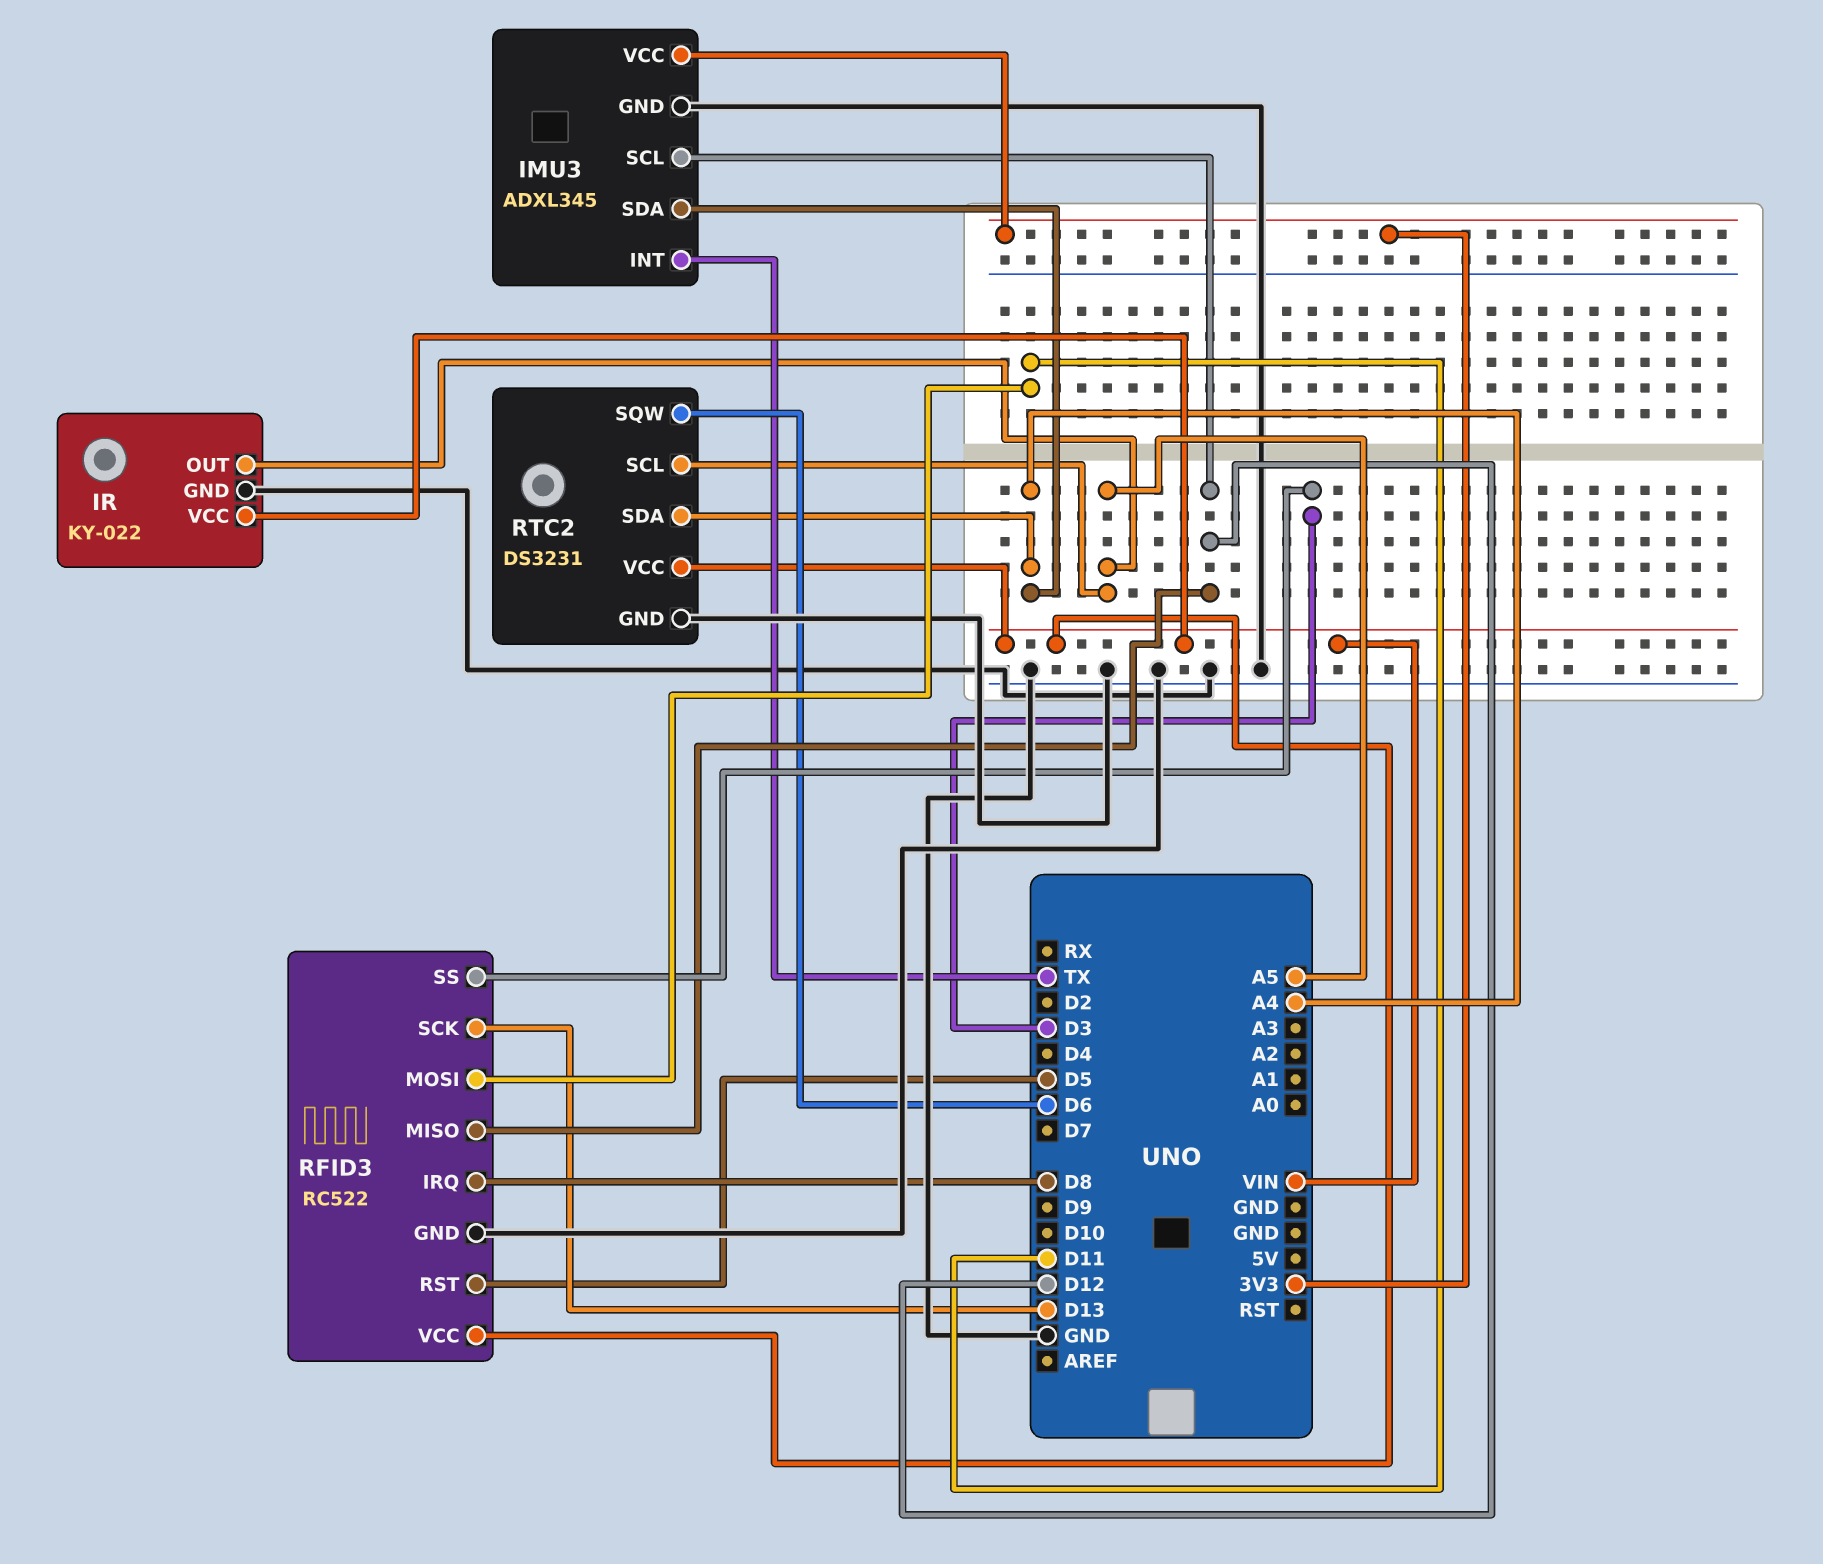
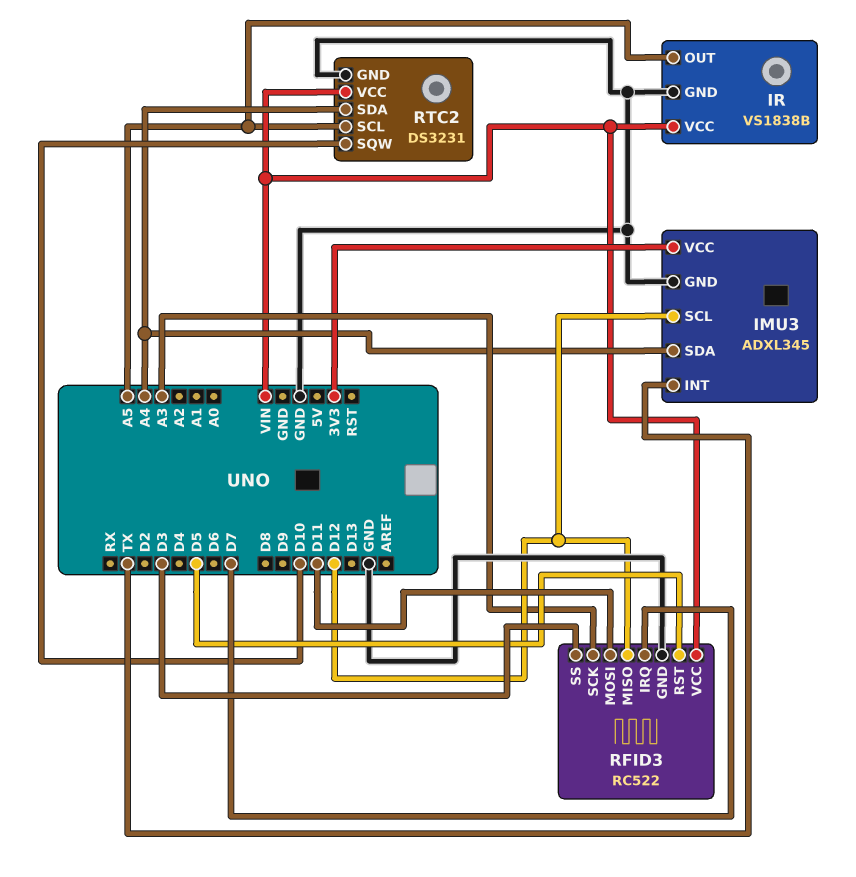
IR: KY-022 -> VS1838B
RFID3 pin IRQ: D8 -> D7
RFID3 pin SCK: D13 -> A3
RTC2 pin SQW: D6 -> D10

